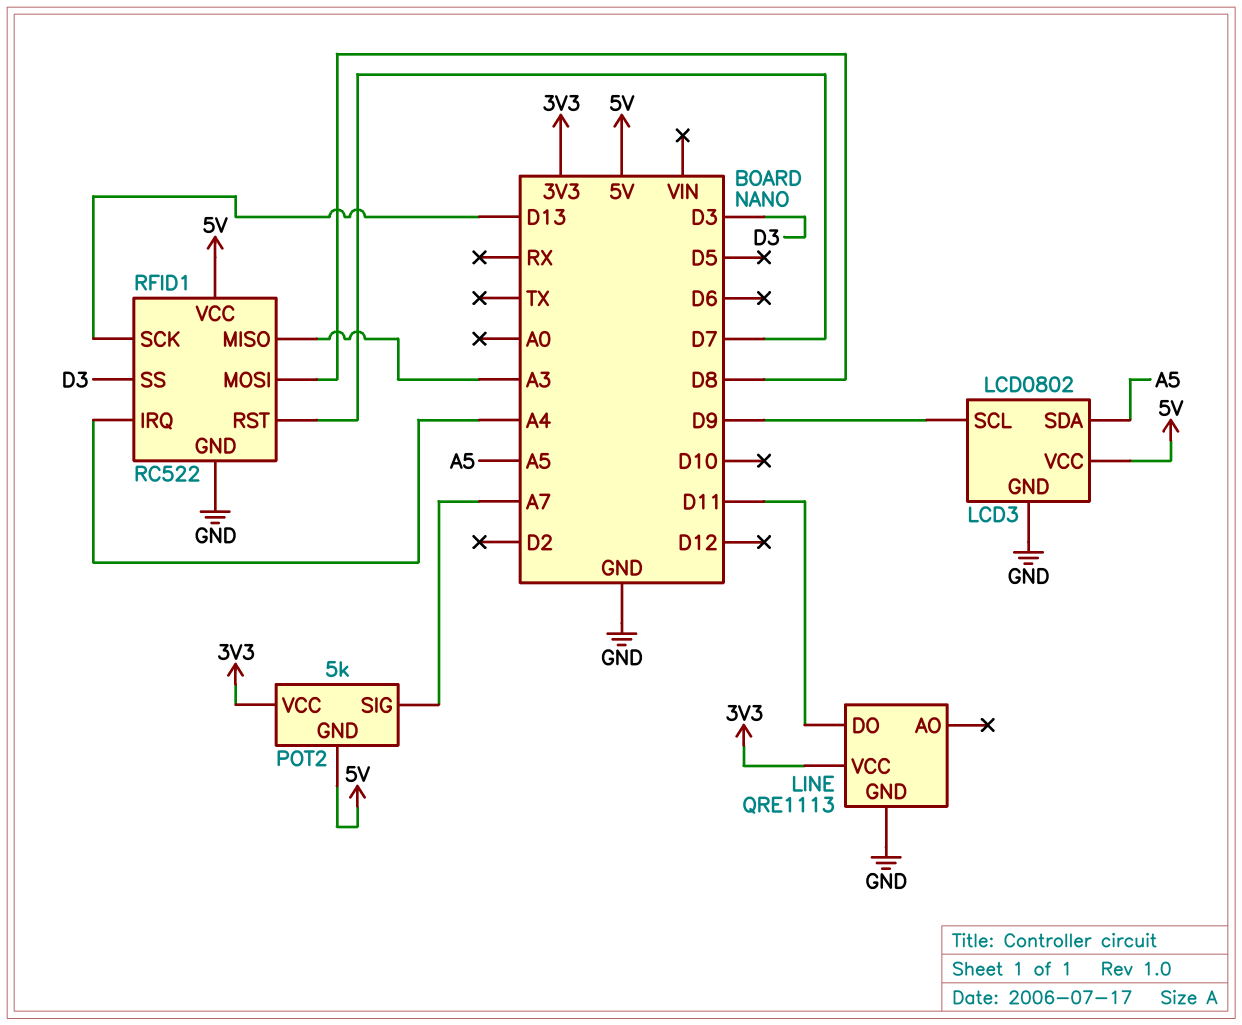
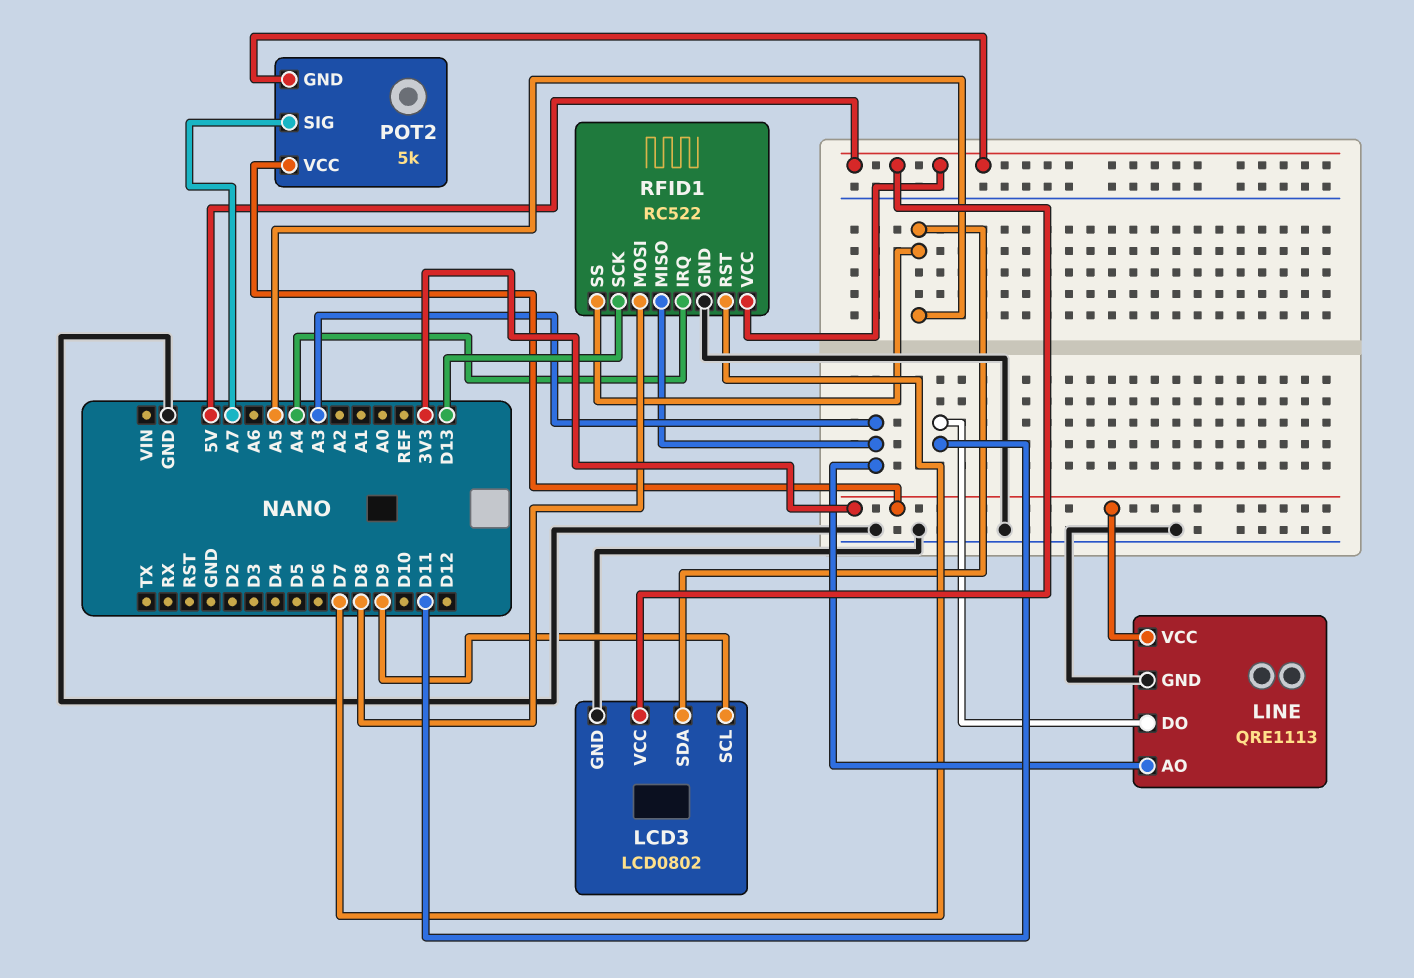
LINE pin AO: none -> A3
RFID1 pin SS: D3 -> A5

